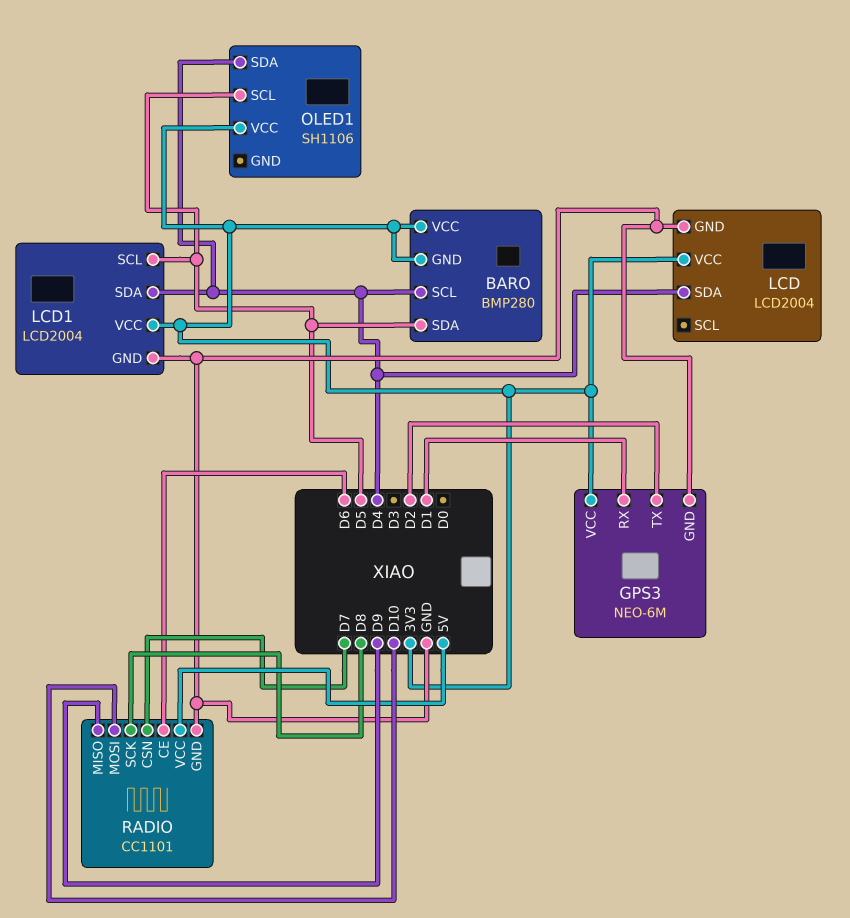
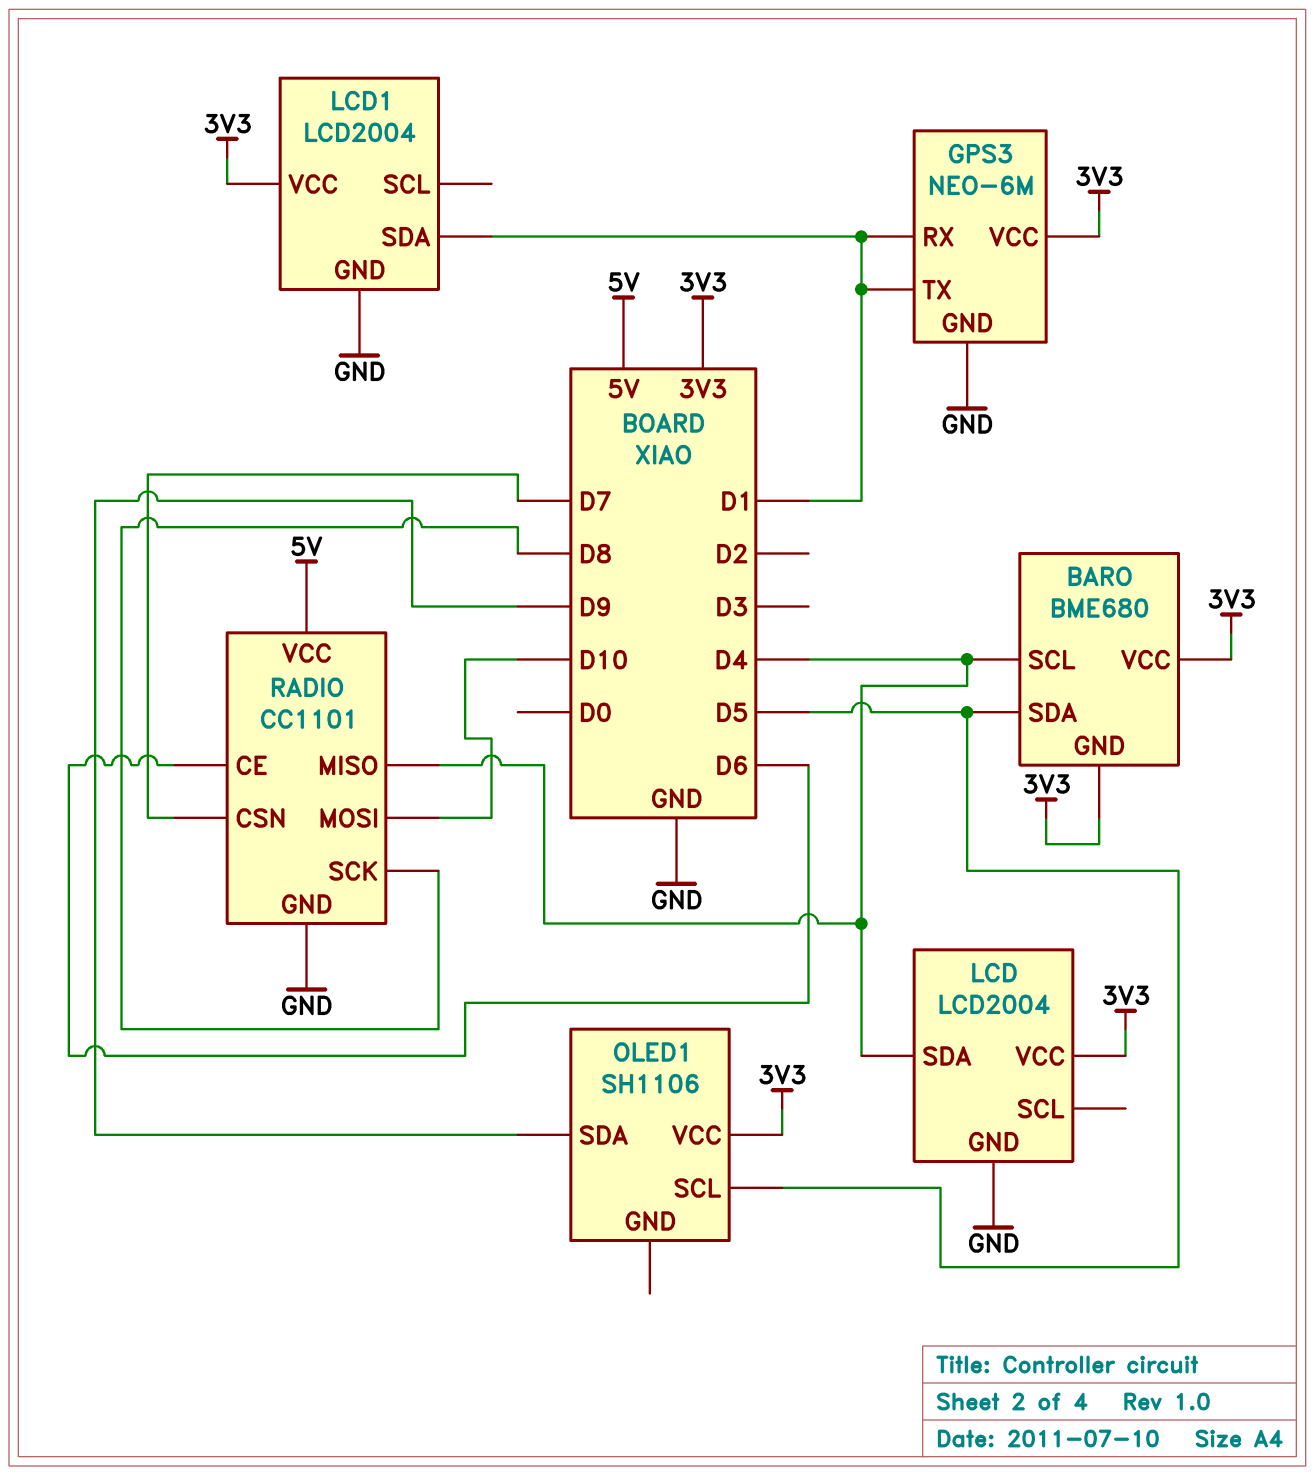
BARO: BMP280 -> BME680
GPS3 pin TX: D2 -> D1
LCD1 pin SCL: D5 -> none
LCD1 pin SDA: D4 -> D1
OLED1 pin SDA: D4 -> D9
RADIO pin MISO: D9 -> D4

